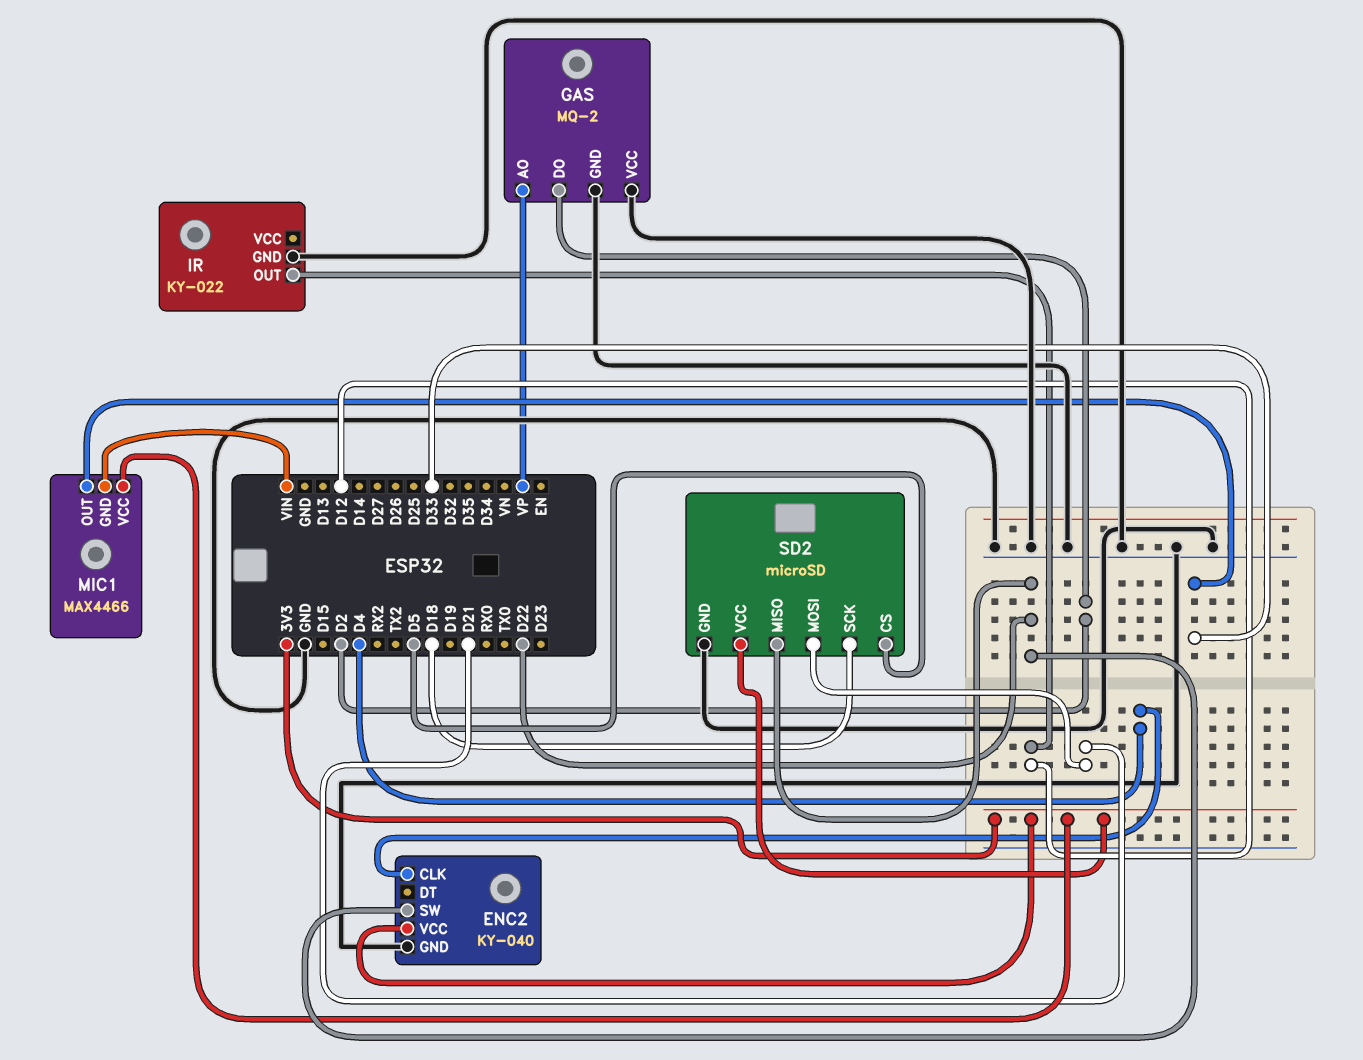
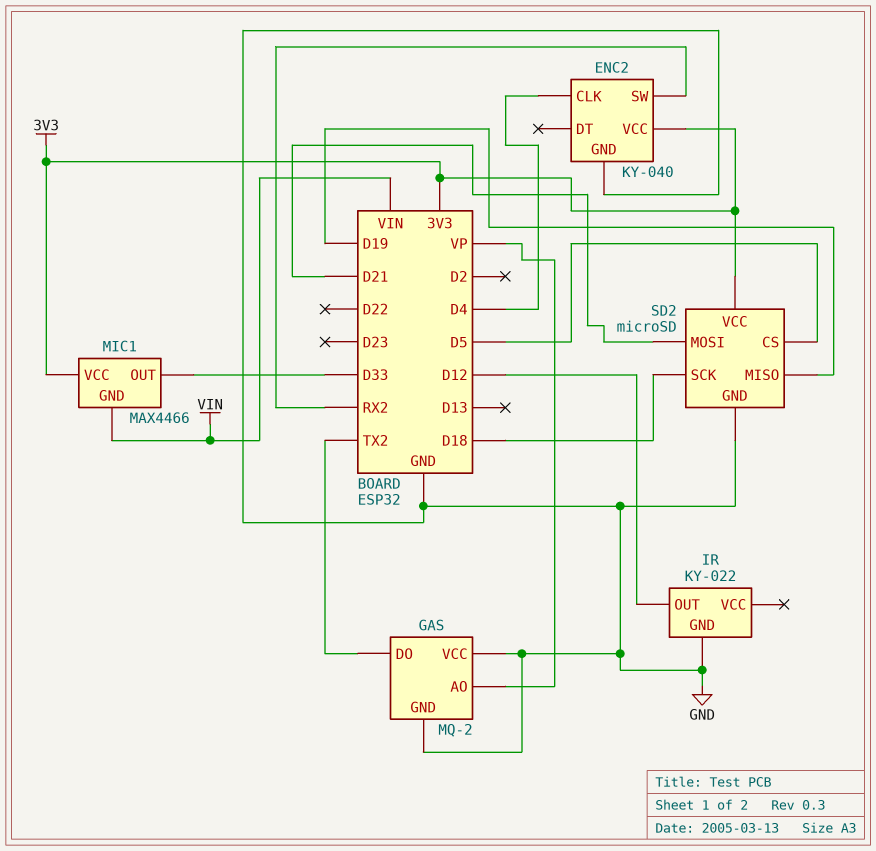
ENC2 pin SW: D22 -> RX2
GAS pin DO: D2 -> TX2
SD2 pin MISO: D22 -> D19

